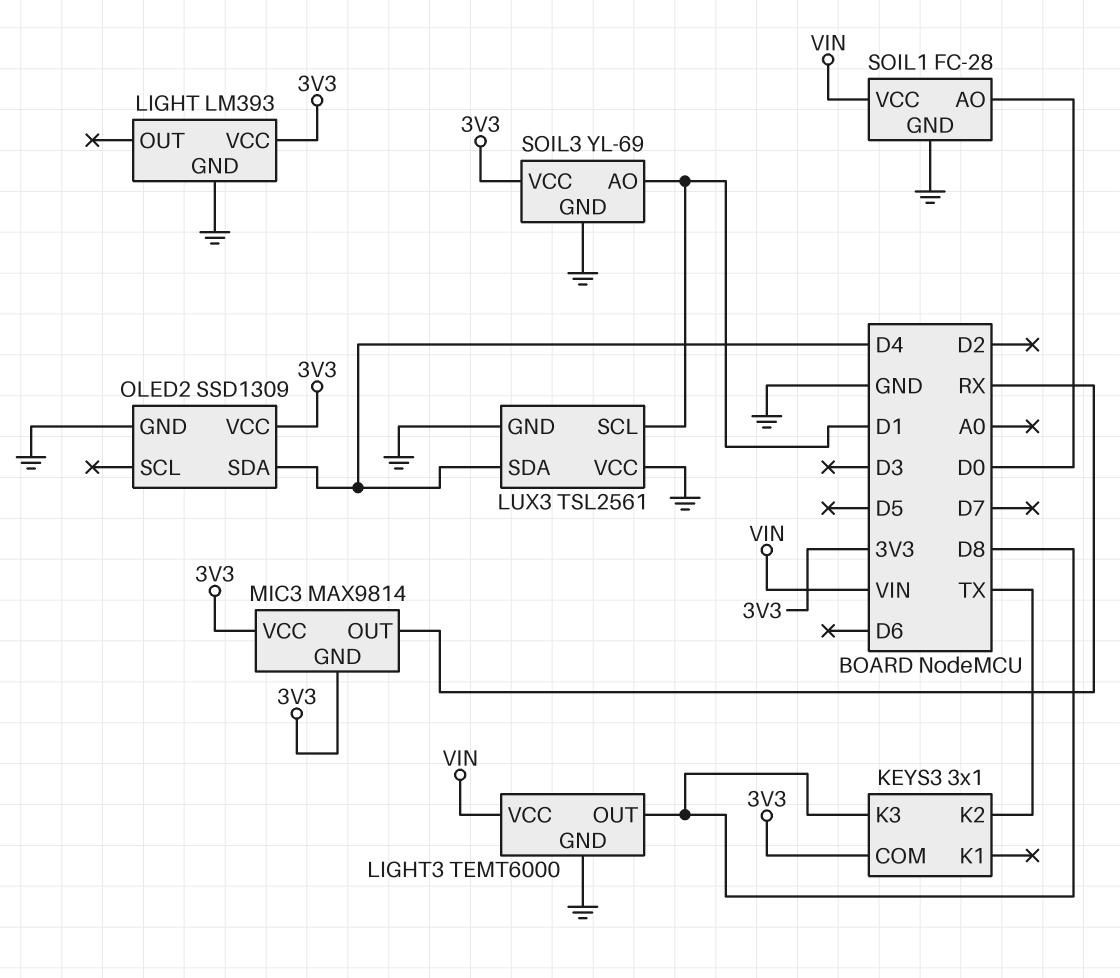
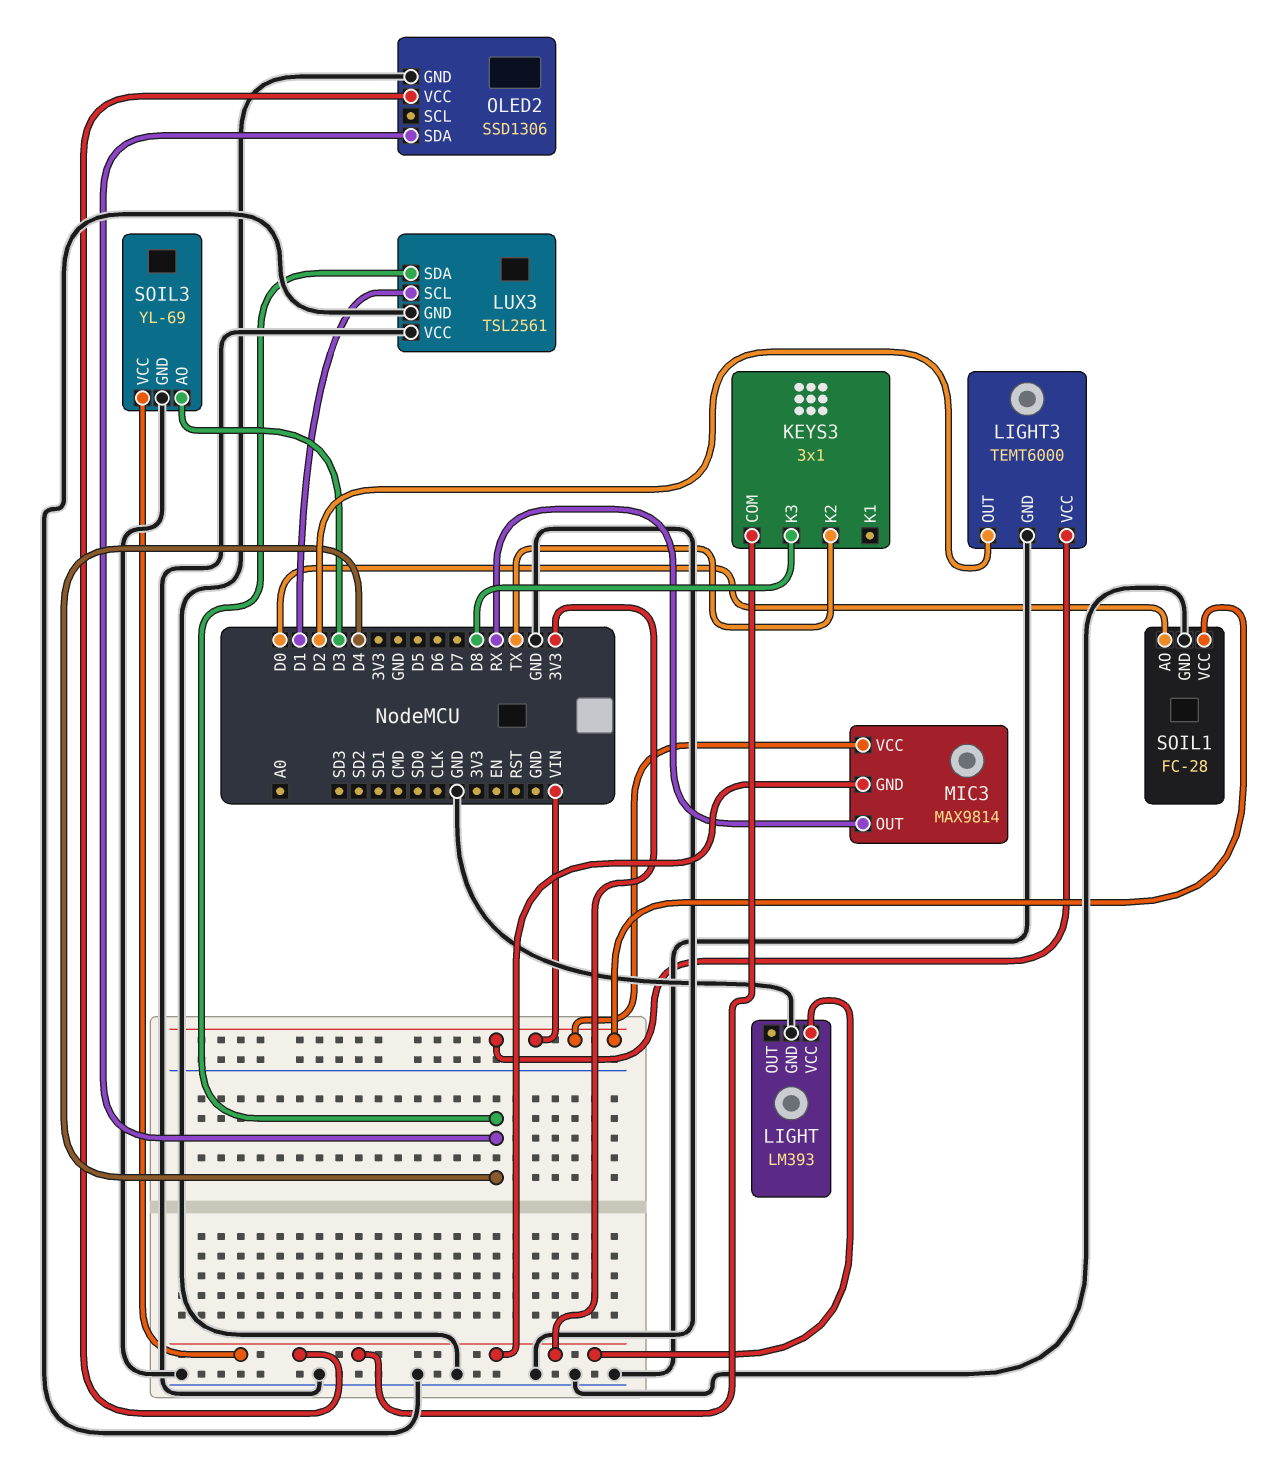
LIGHT3 pin OUT: D8 -> D2
MIC3 pin VCC: 3V3 -> VIN
OLED2: SSD1309 -> SSD1306
SOIL3 pin AO: D1 -> D3

